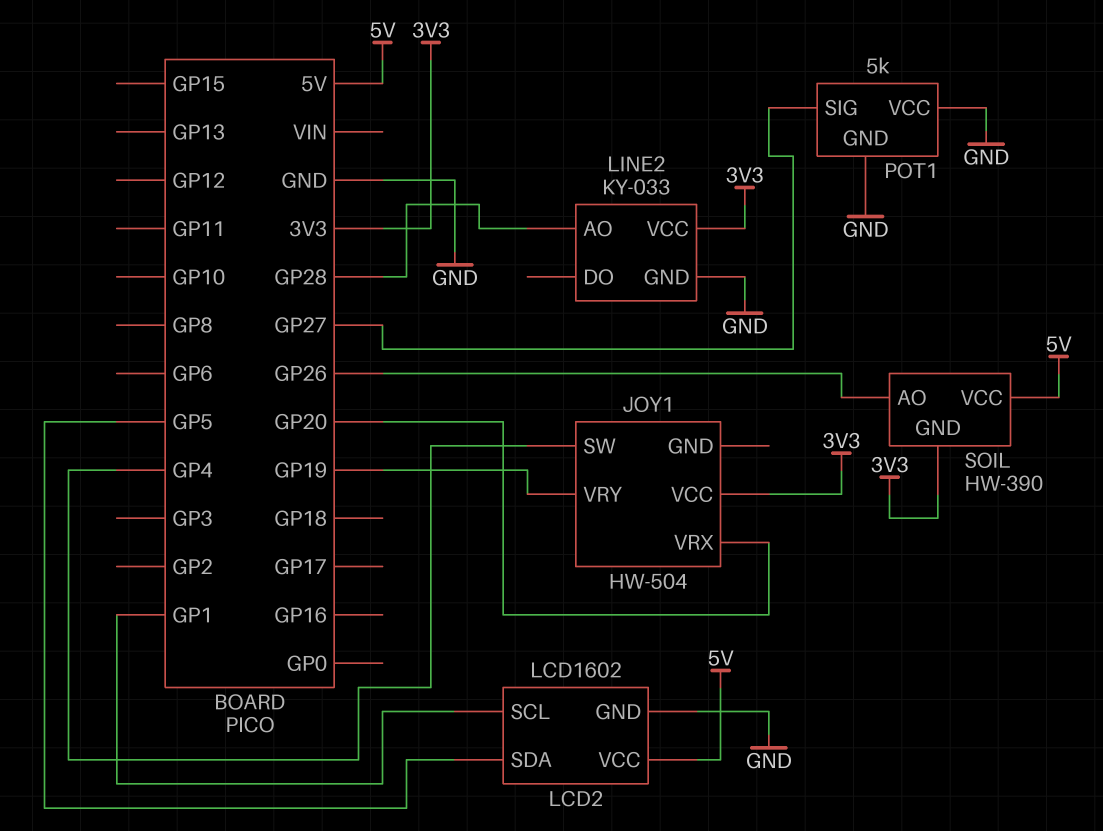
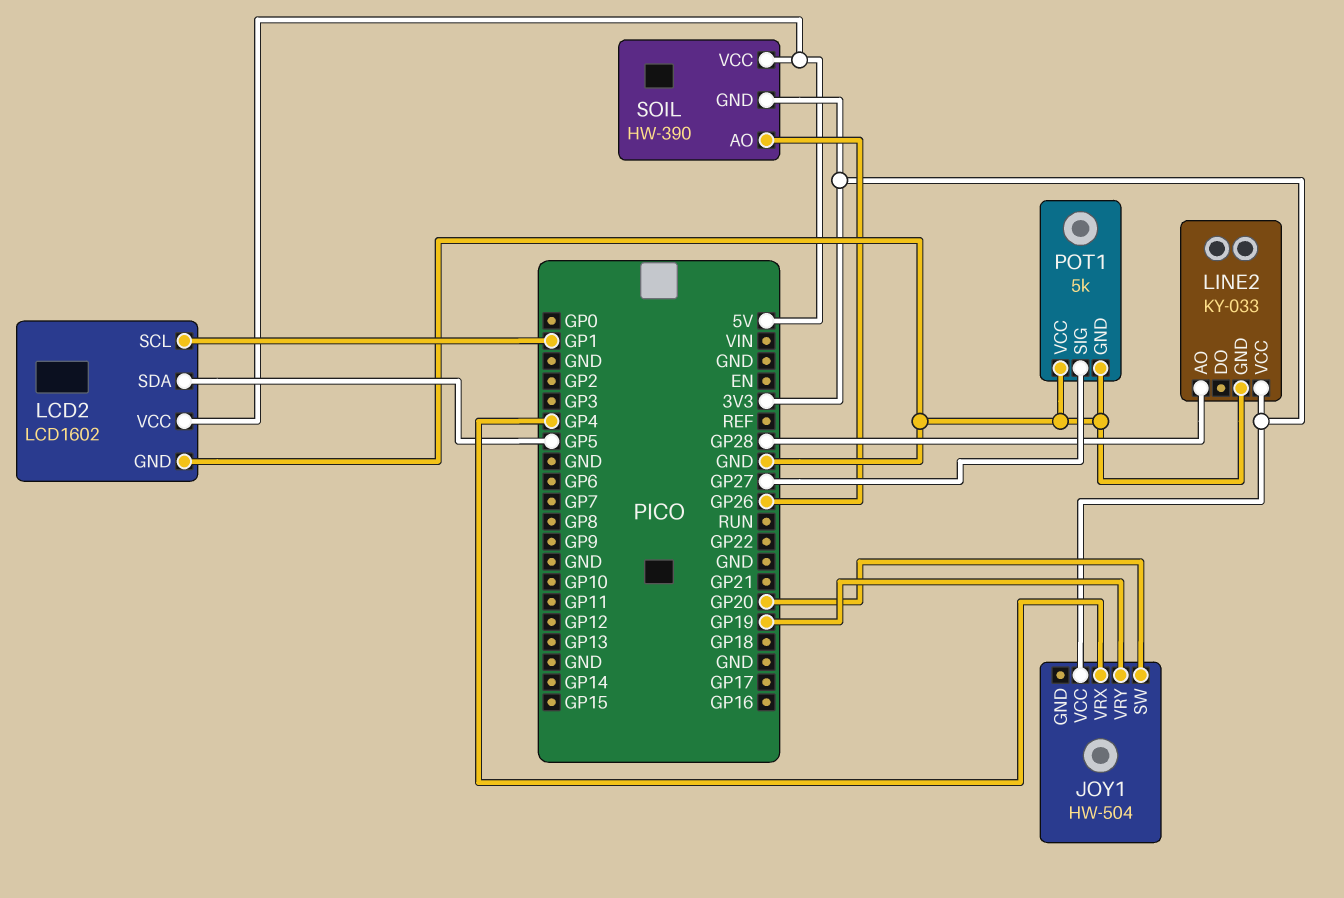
JOY1 pin SW: GP4 -> GP20
JOY1 pin VRX: GP20 -> GP4

